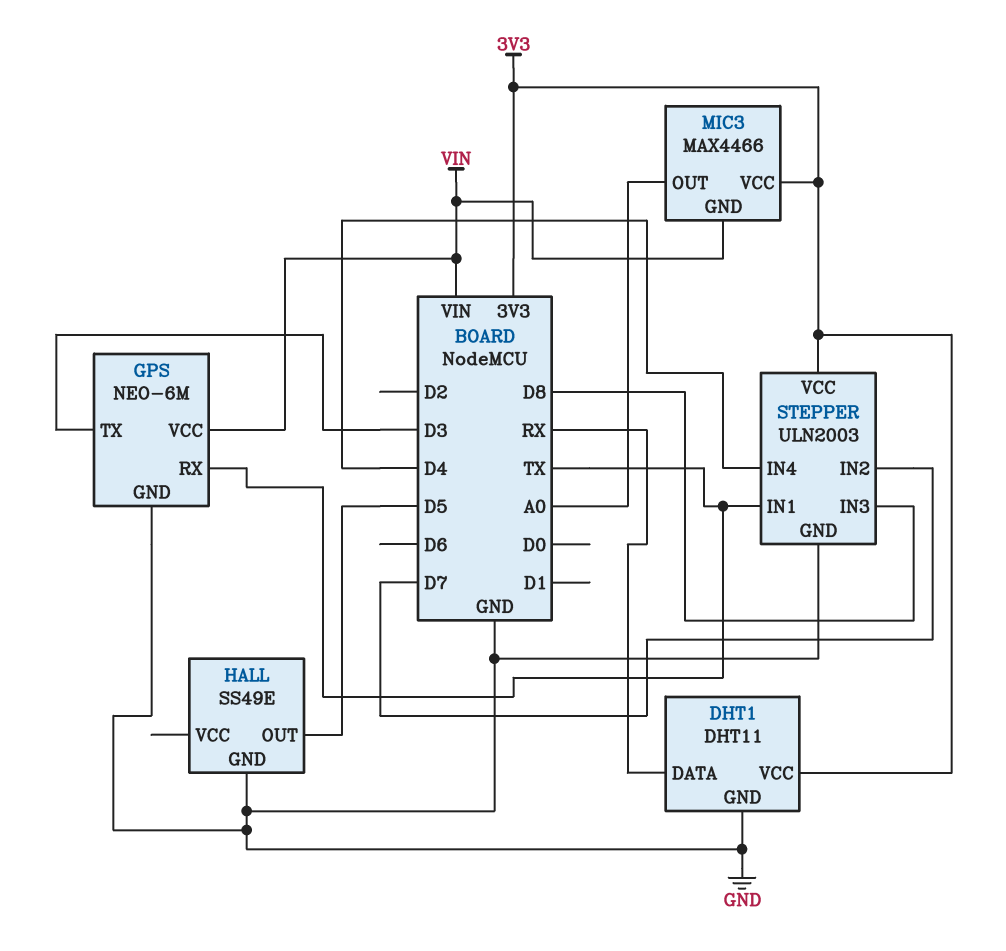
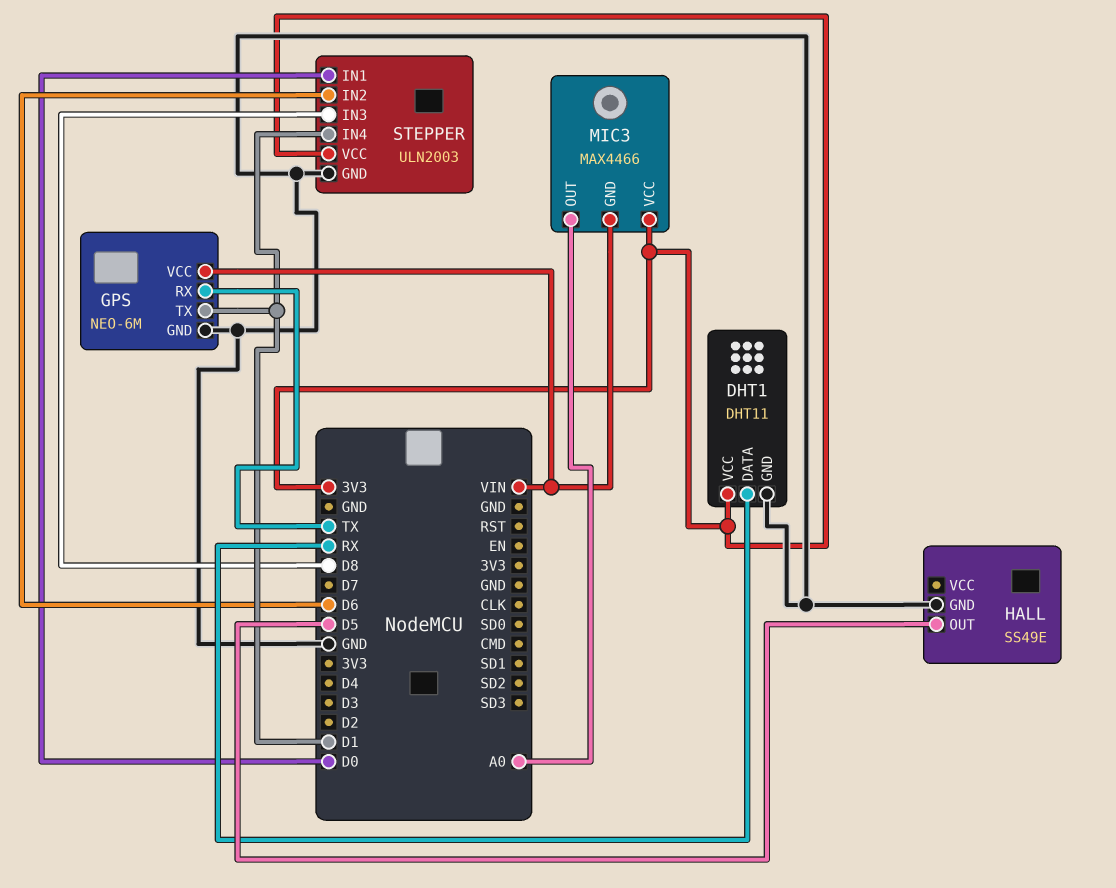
GPS pin TX: D3 -> D1
STEPPER pin IN1: TX -> D0
STEPPER pin IN2: D7 -> D6
STEPPER pin IN4: D4 -> D1

